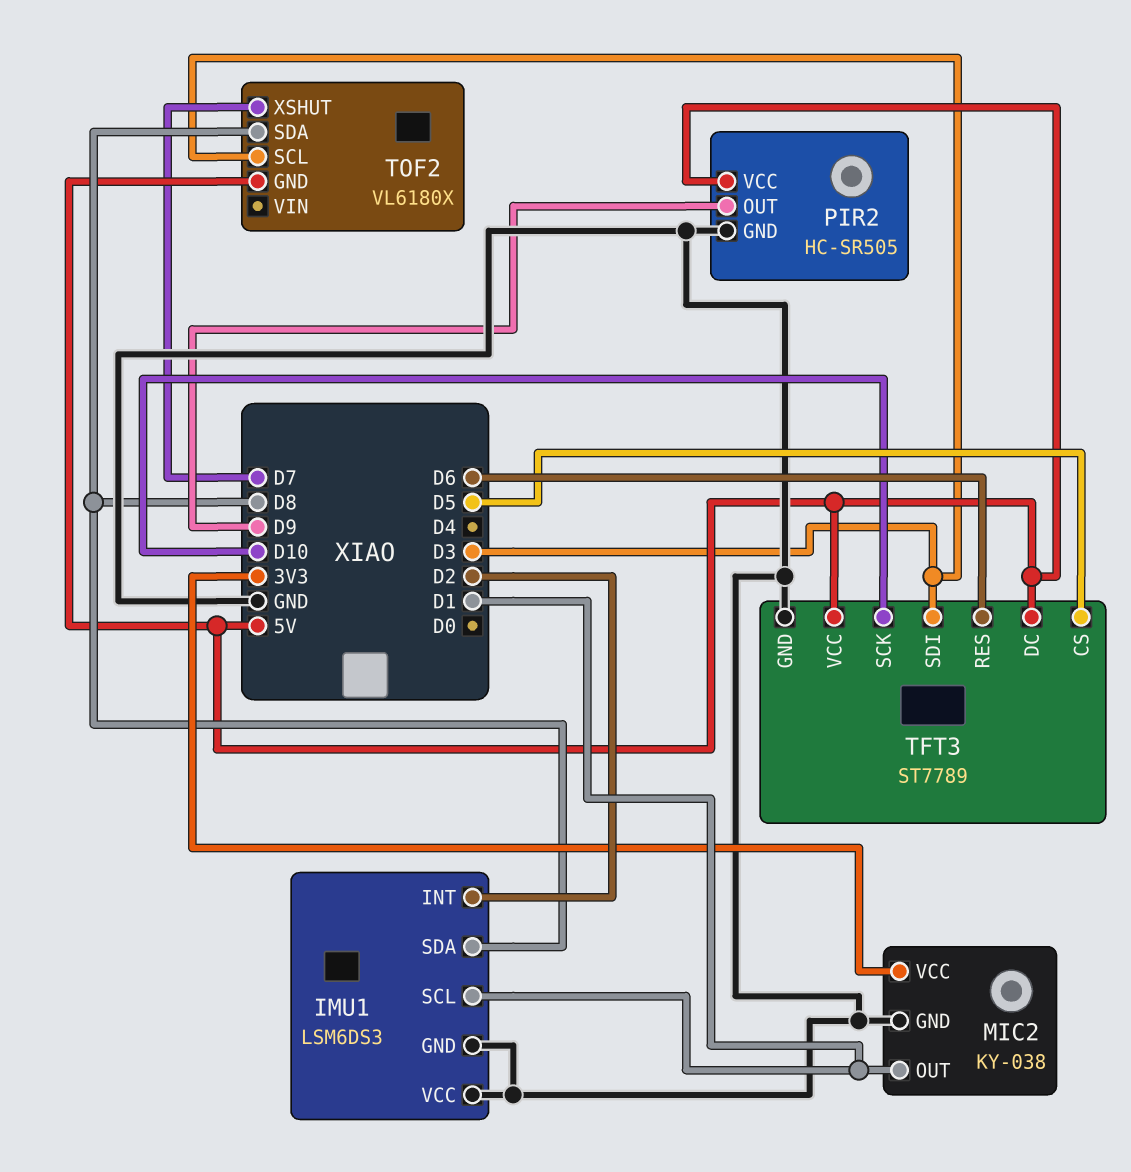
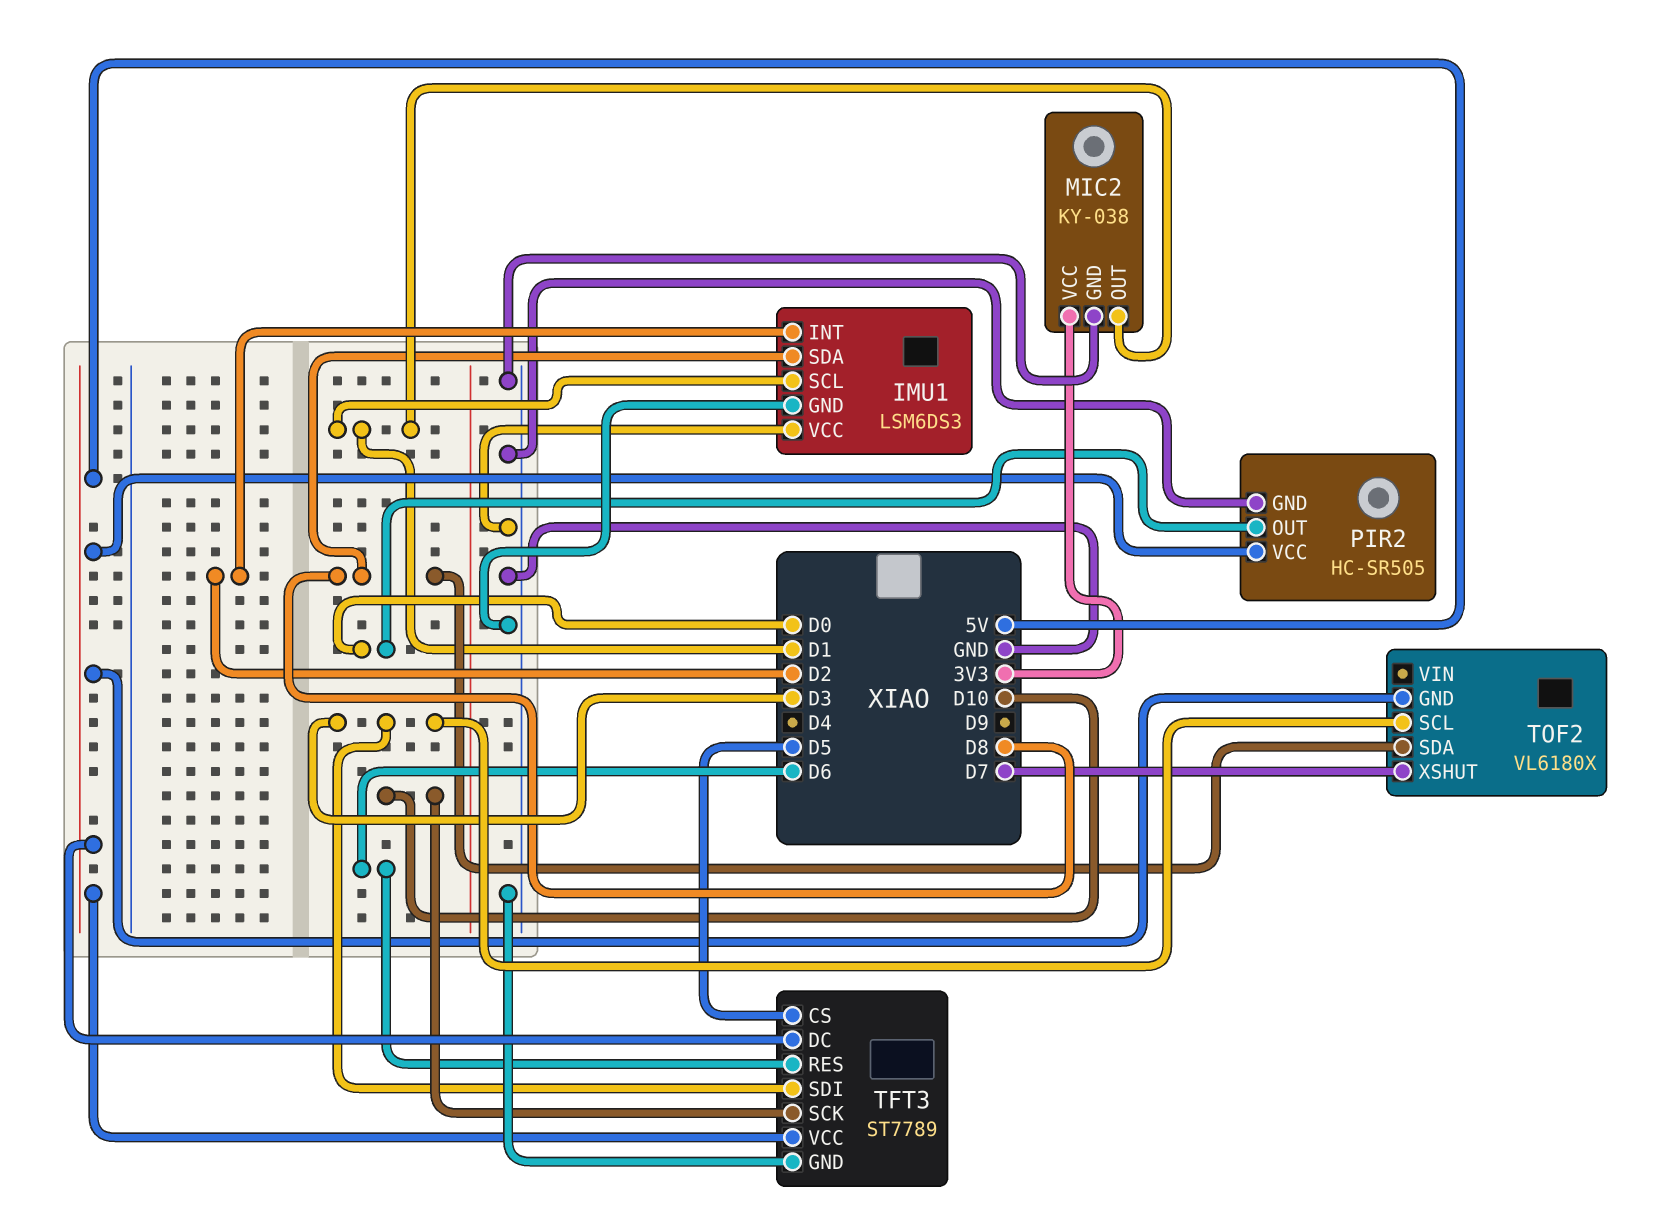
PIR2 pin OUT: D9 -> D0

